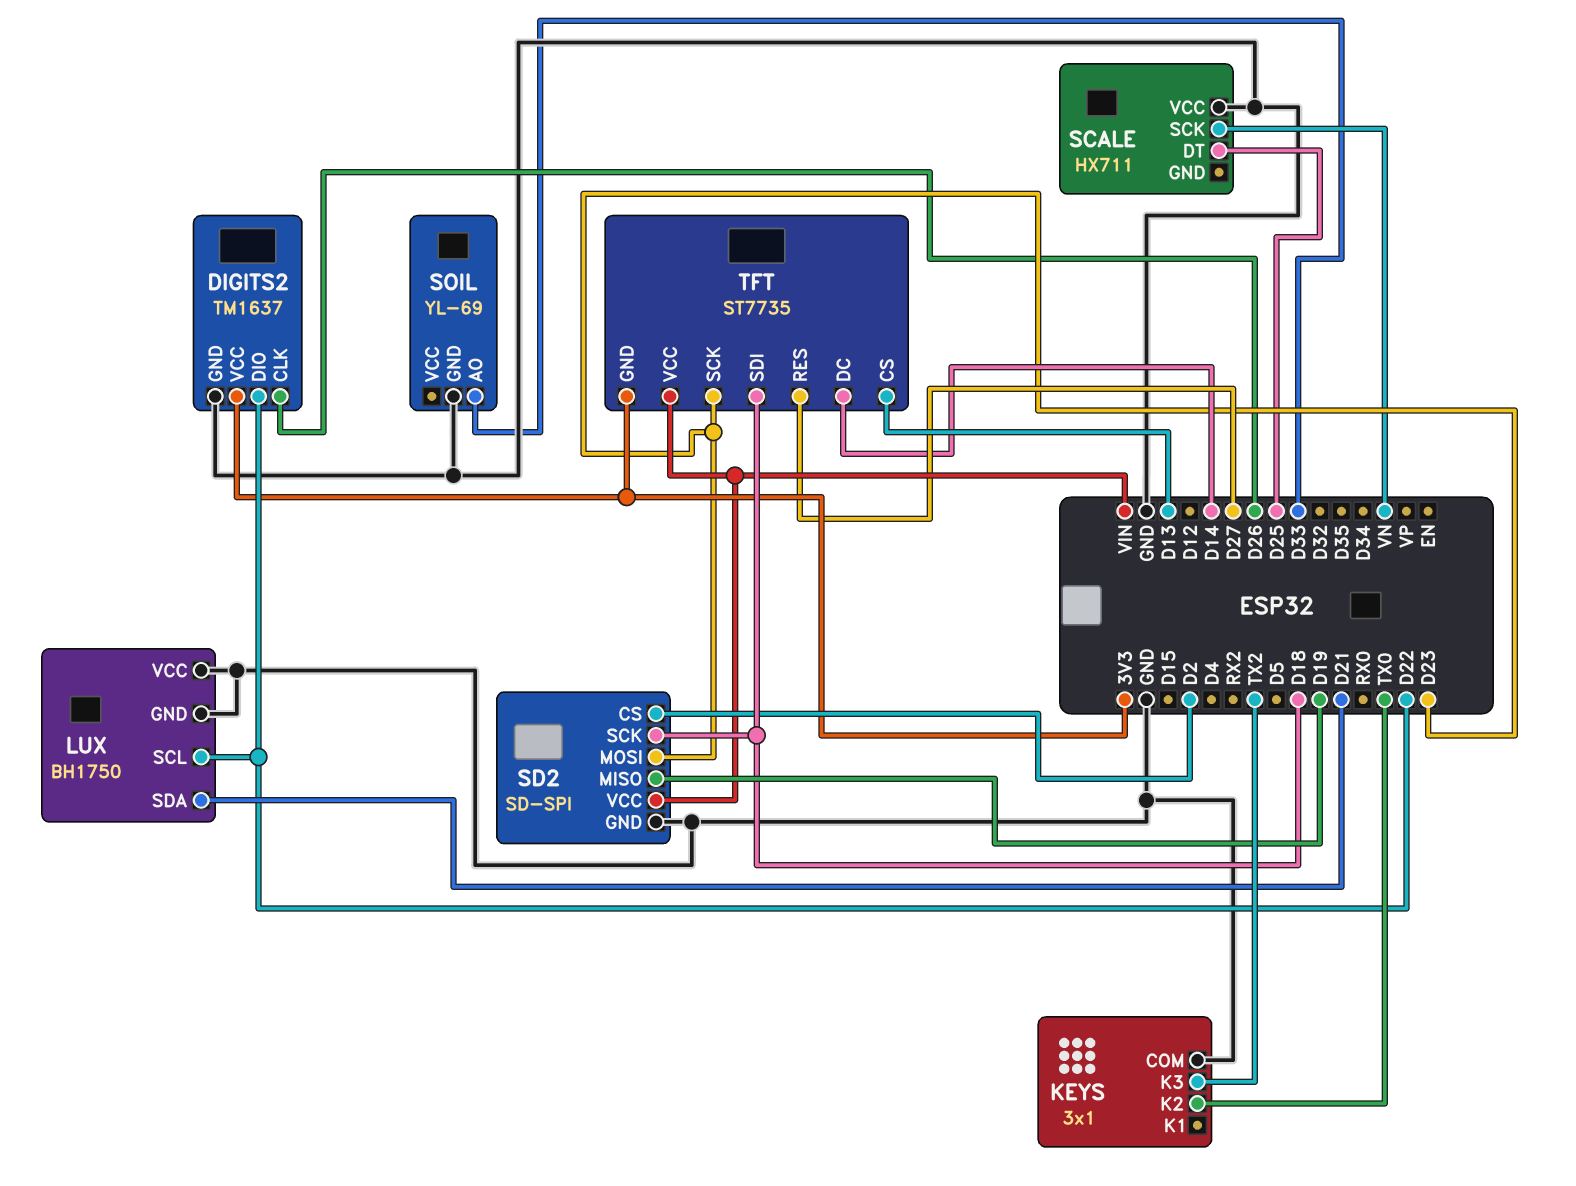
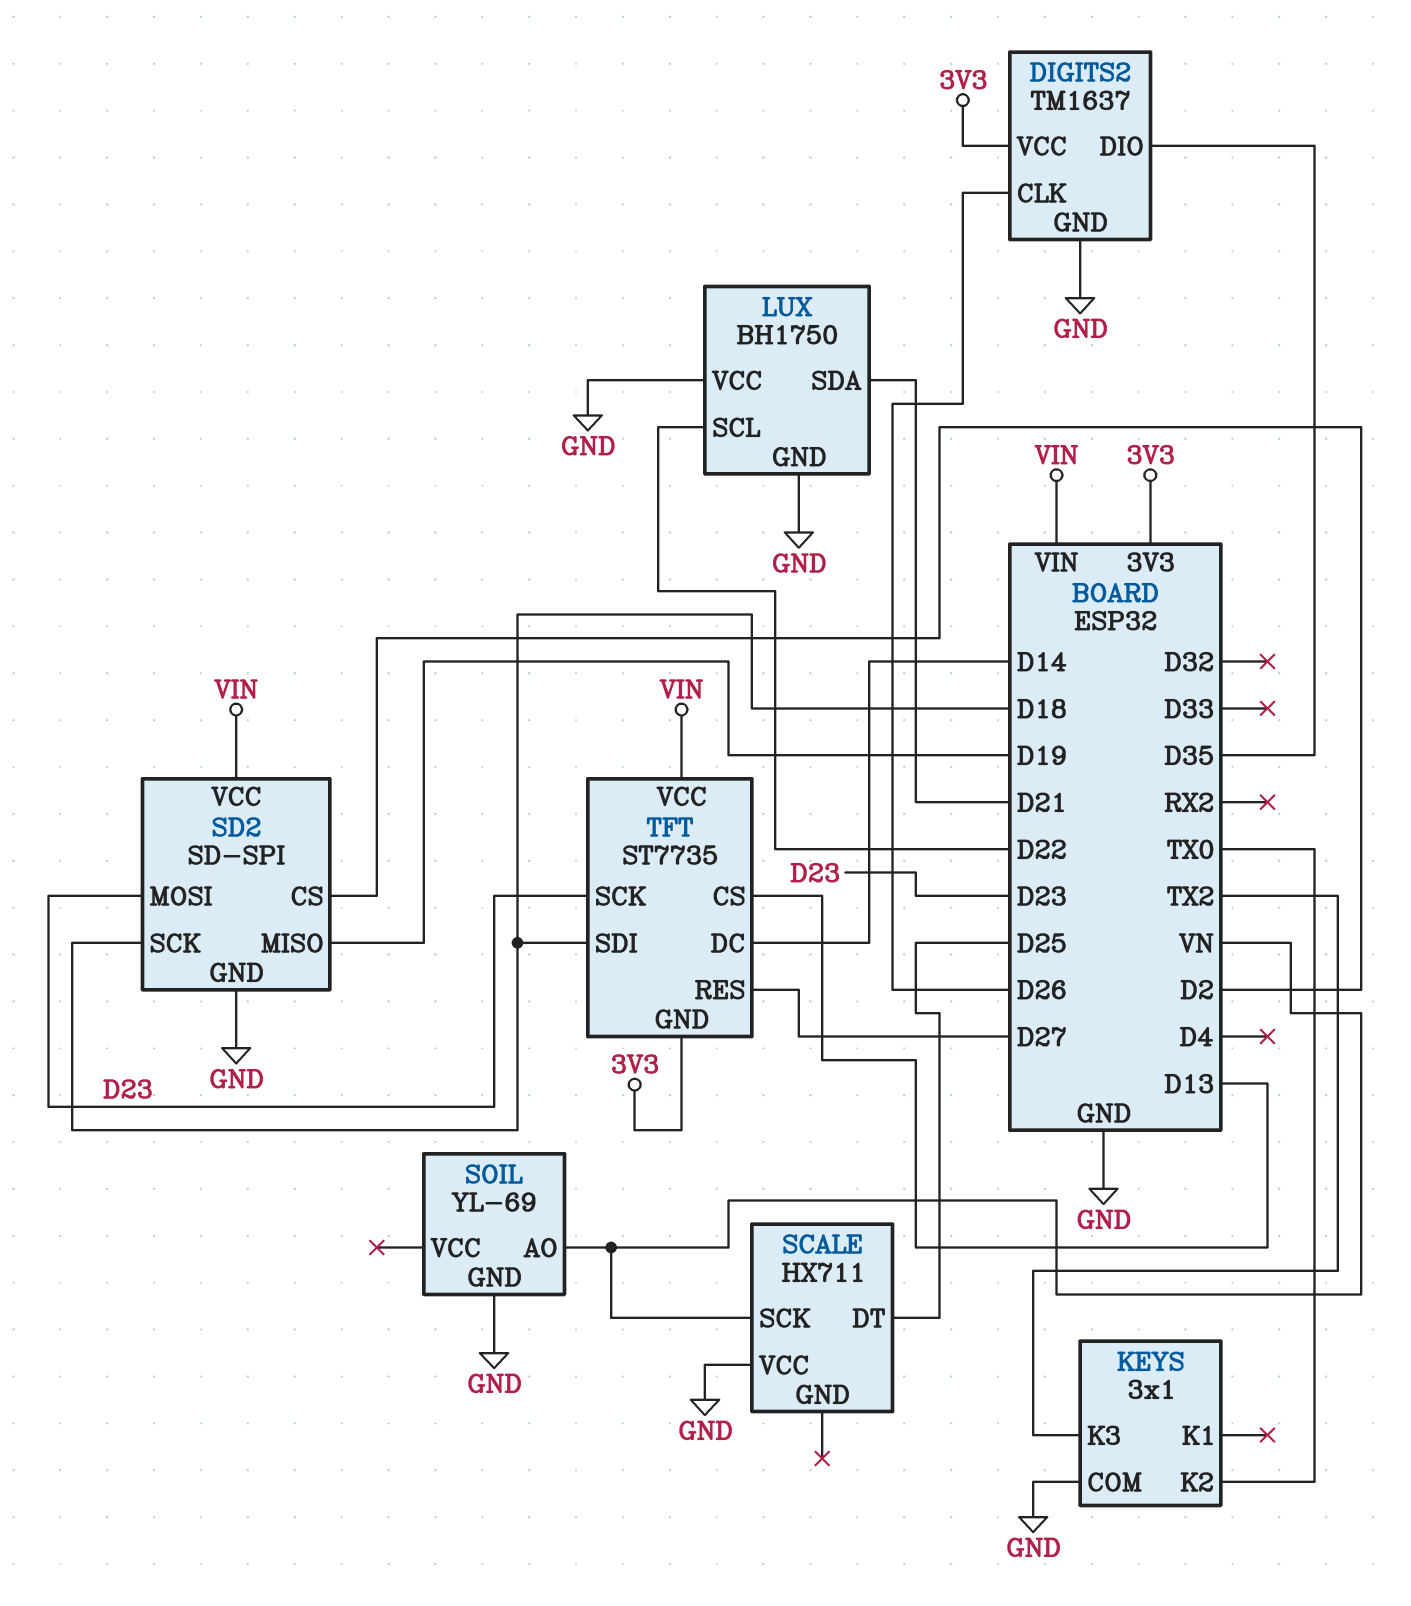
DIGITS2 pin DIO: D22 -> D35
SOIL pin AO: D33 -> VN

